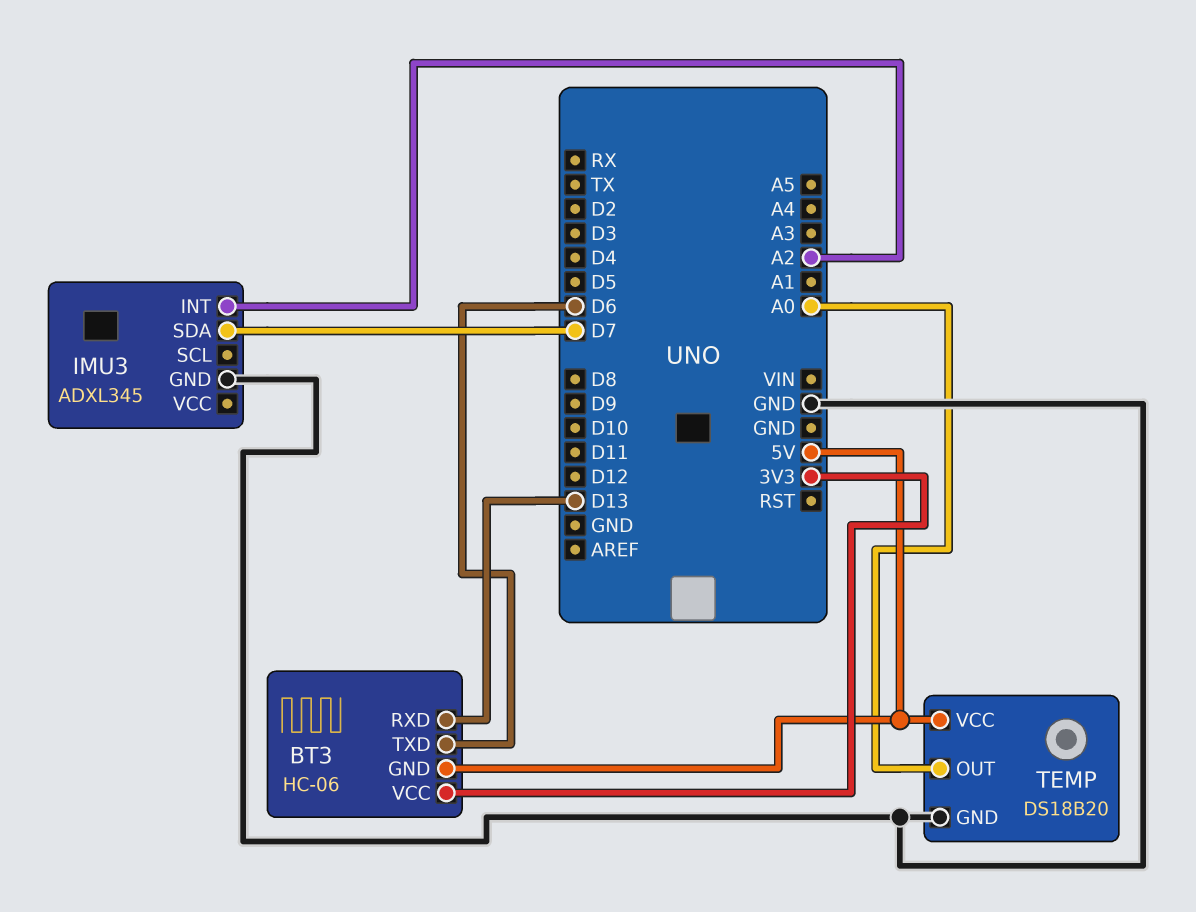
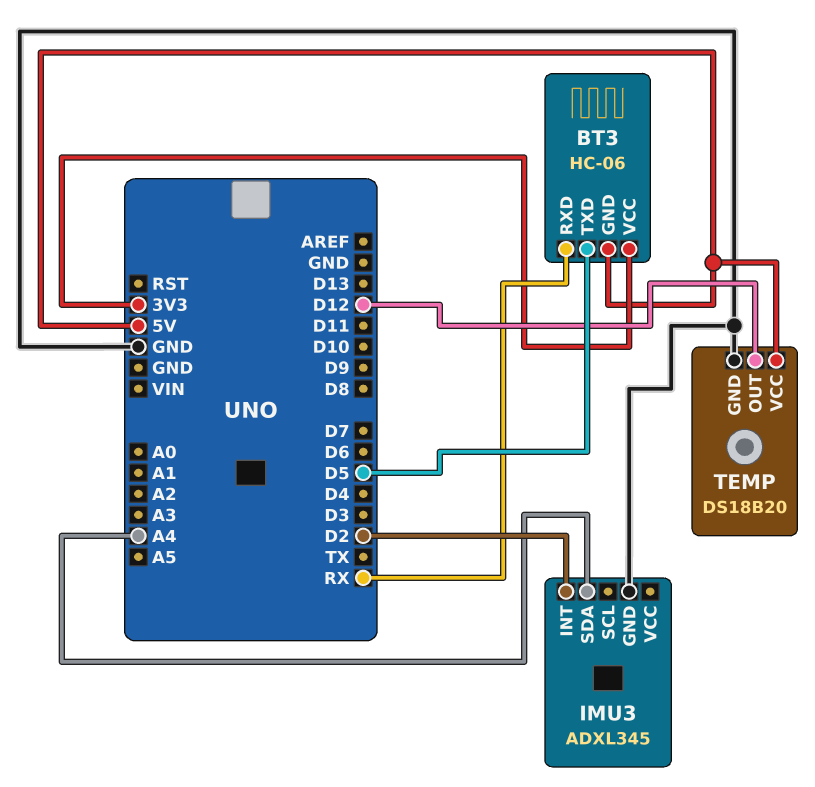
BT3 pin RXD: D13 -> RX
BT3 pin TXD: D6 -> D5
IMU3 pin INT: A2 -> D2
IMU3 pin SDA: D7 -> A4
TEMP pin OUT: A0 -> D12

